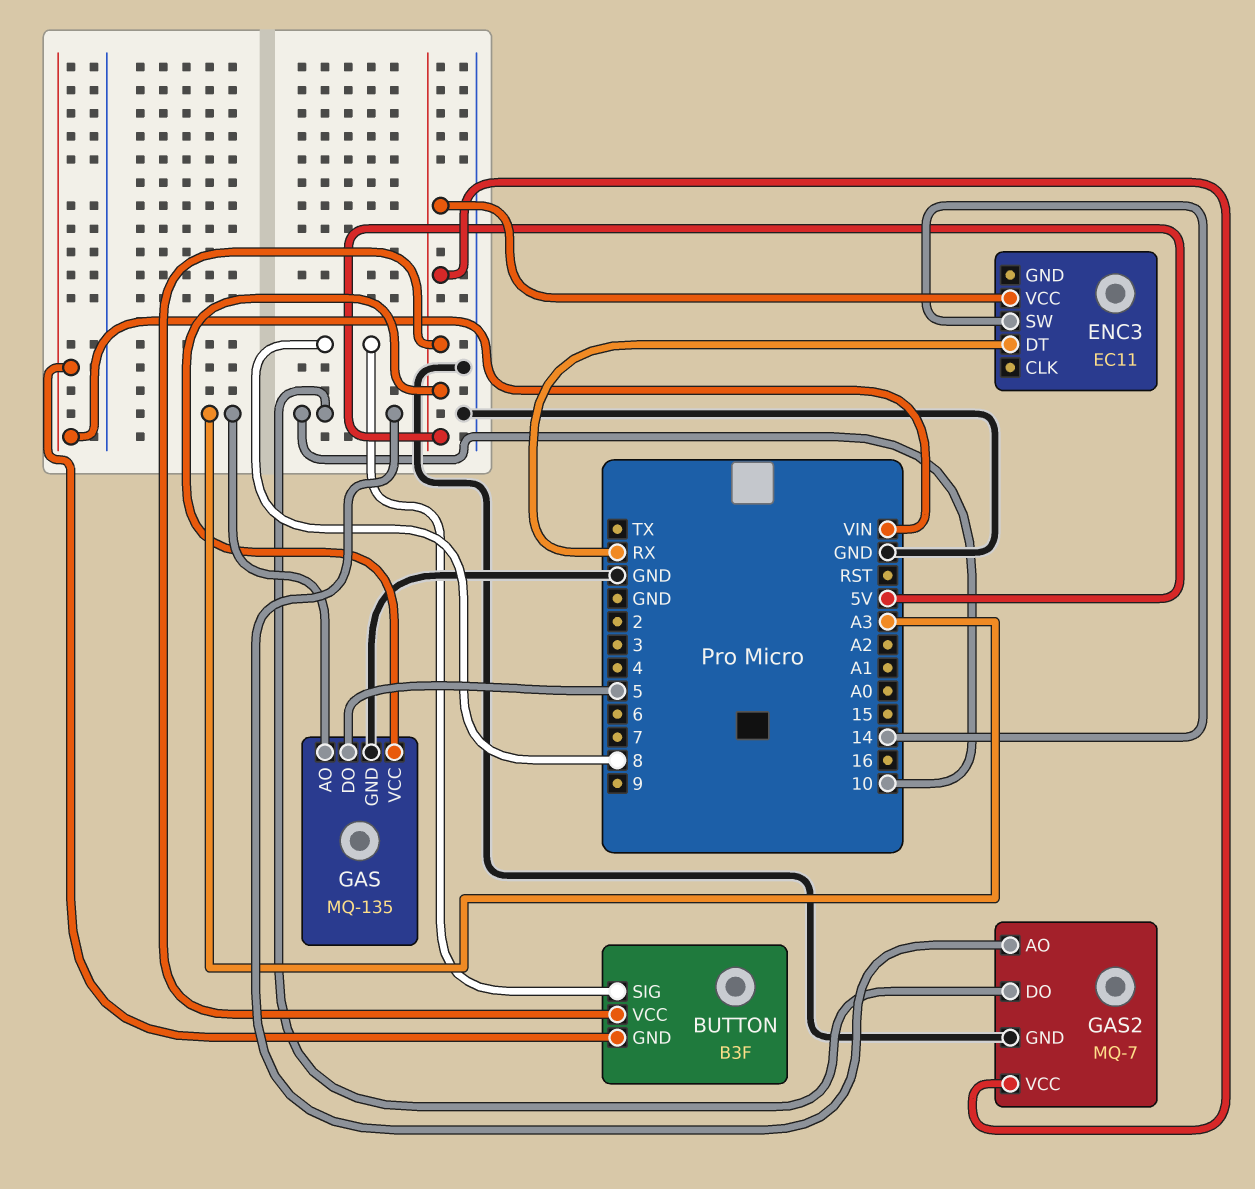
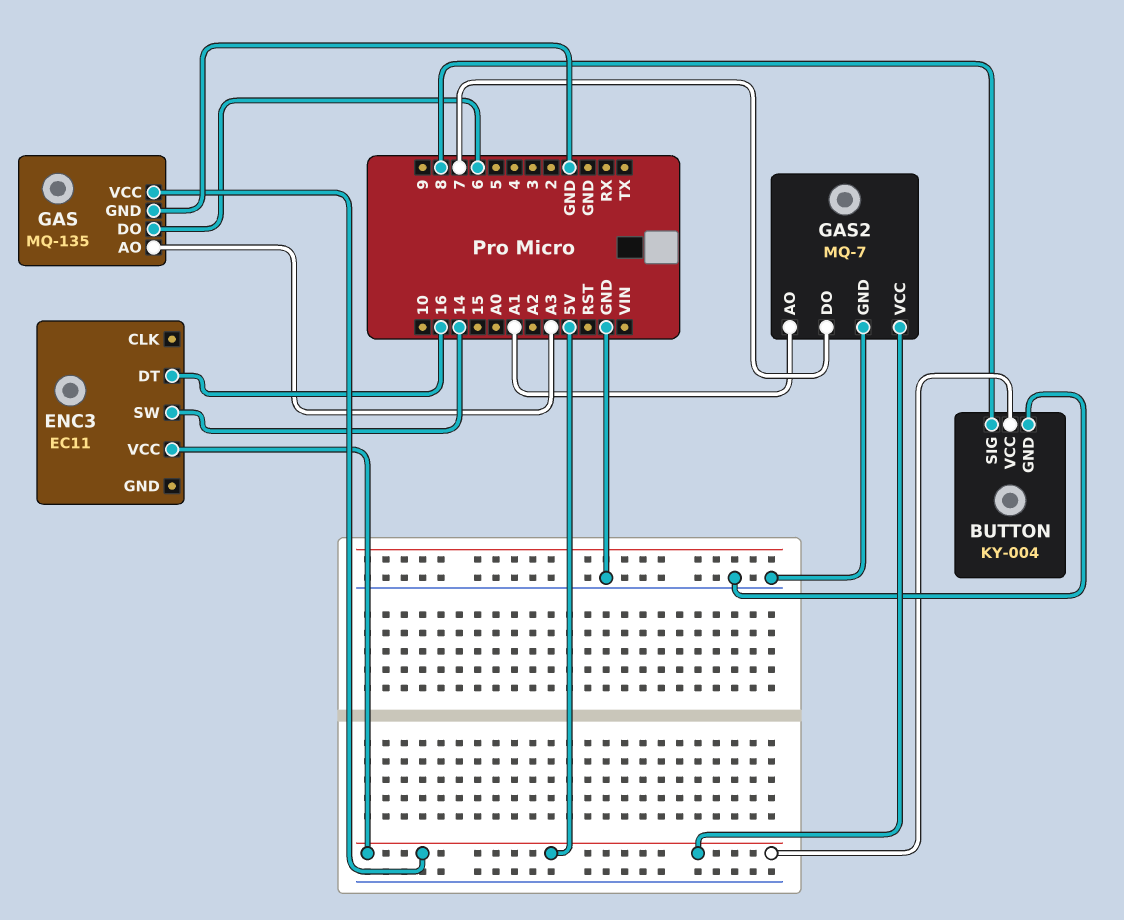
BUTTON: B3F -> KY-004
BUTTON pin GND: VIN -> GND
ENC3 pin DT: RX -> 16
GAS pin DO: 5 -> 6
GAS2 pin AO: 10 -> A1
GAS2 pin DO: 10 -> 7

